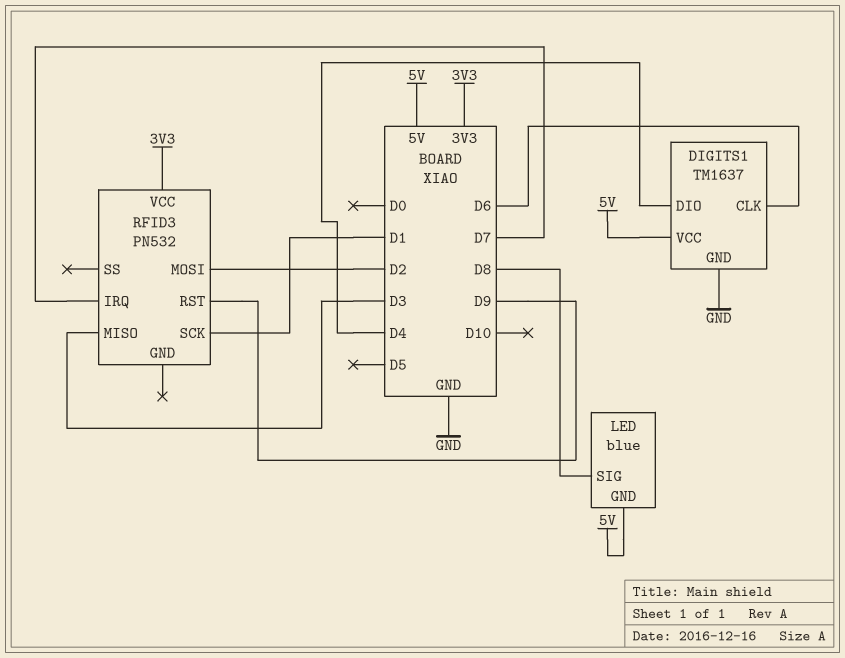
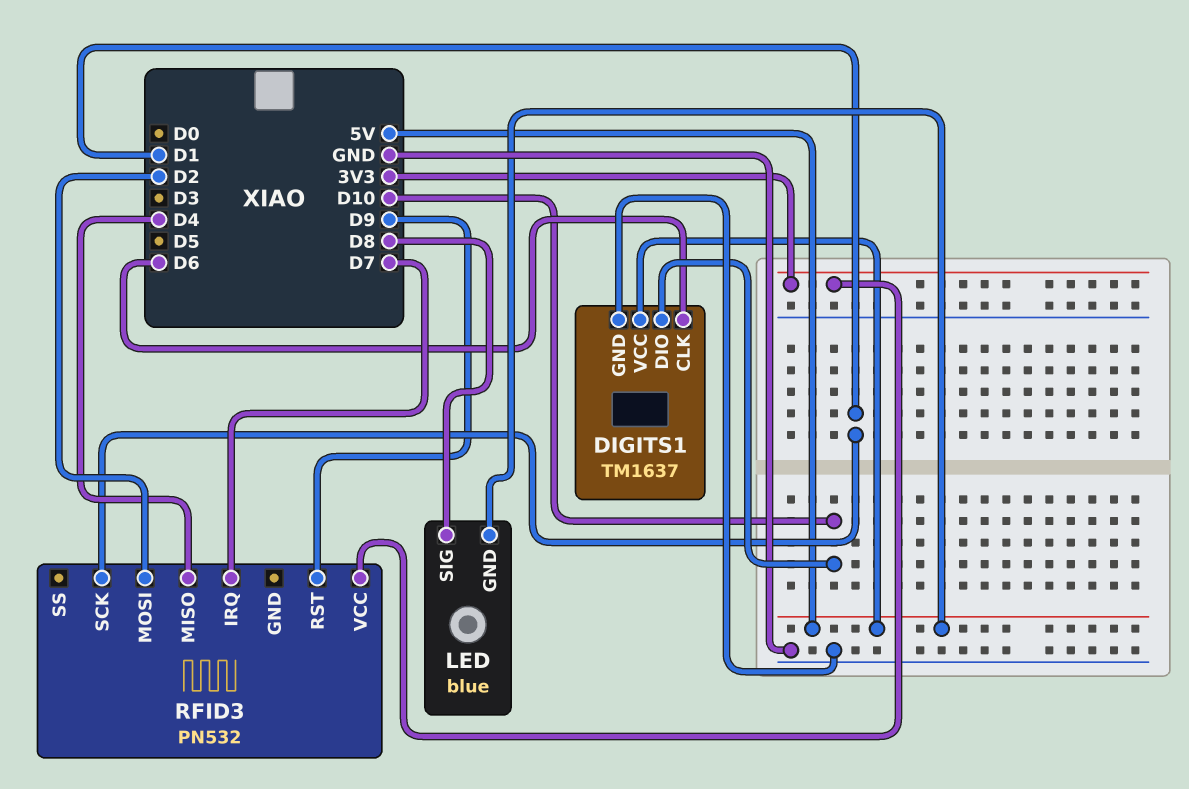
DIGITS1 pin DIO: D4 -> D10
RFID3 pin MISO: D3 -> D4

